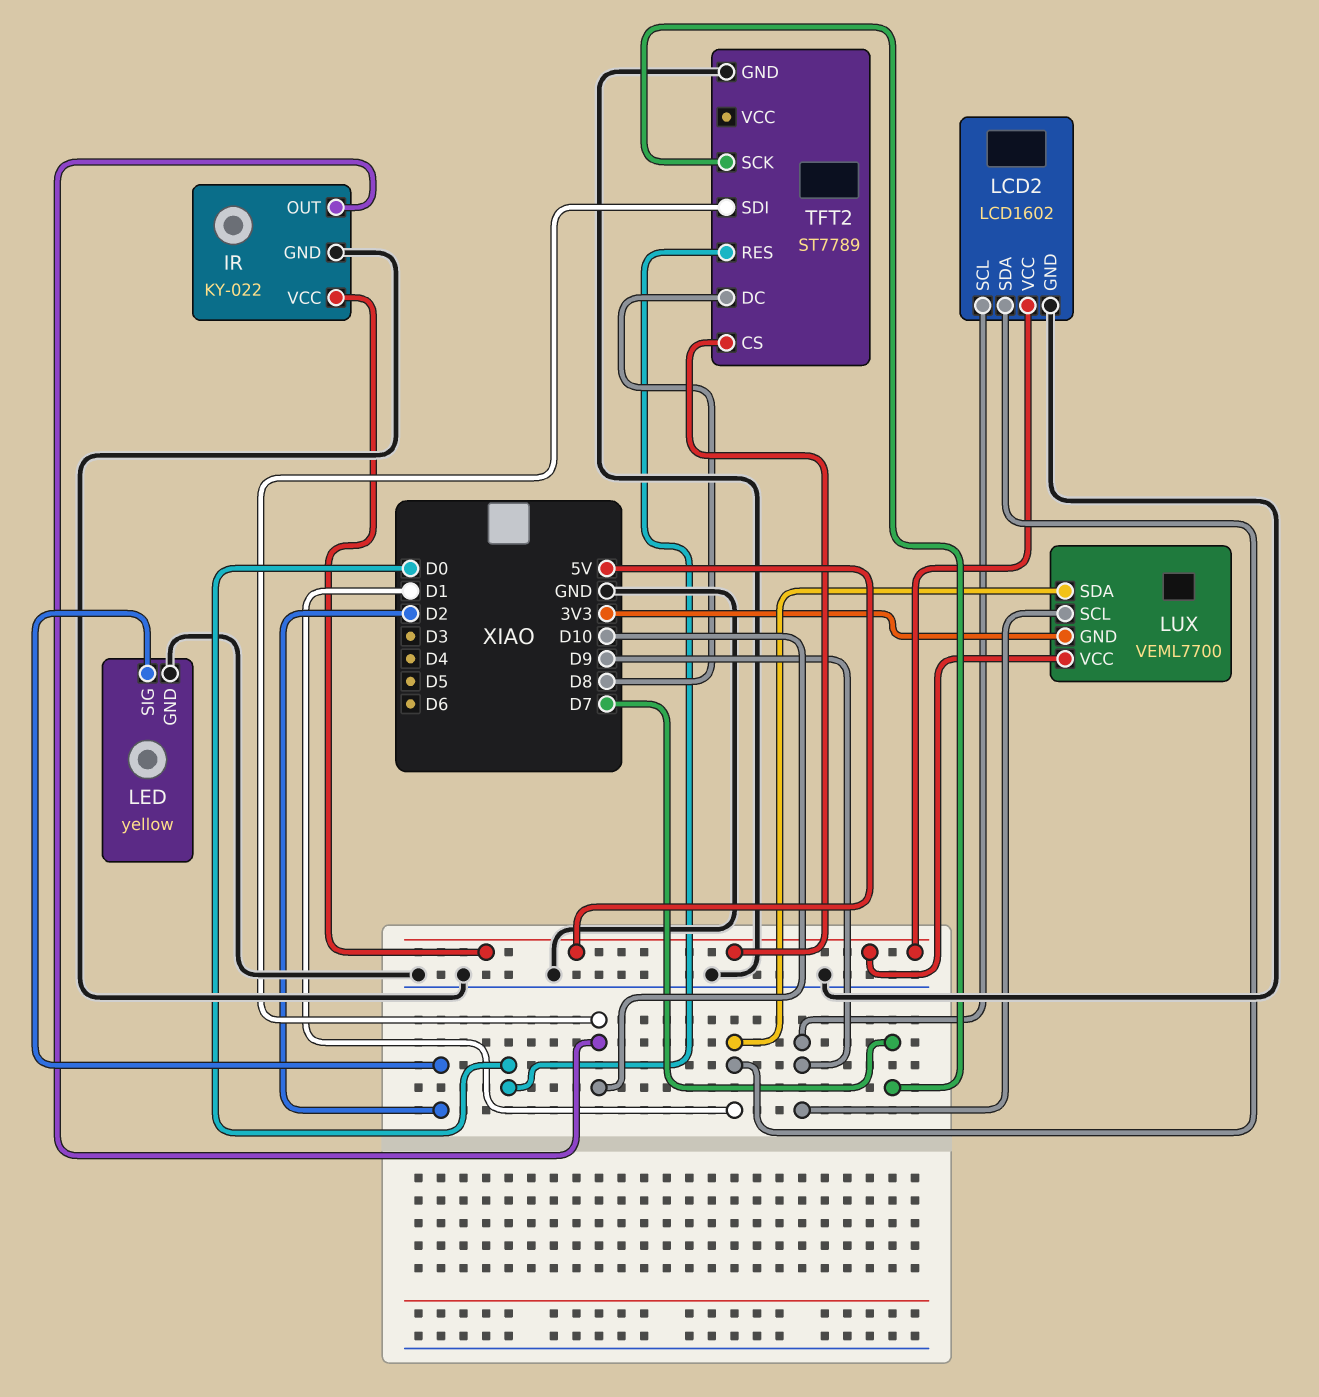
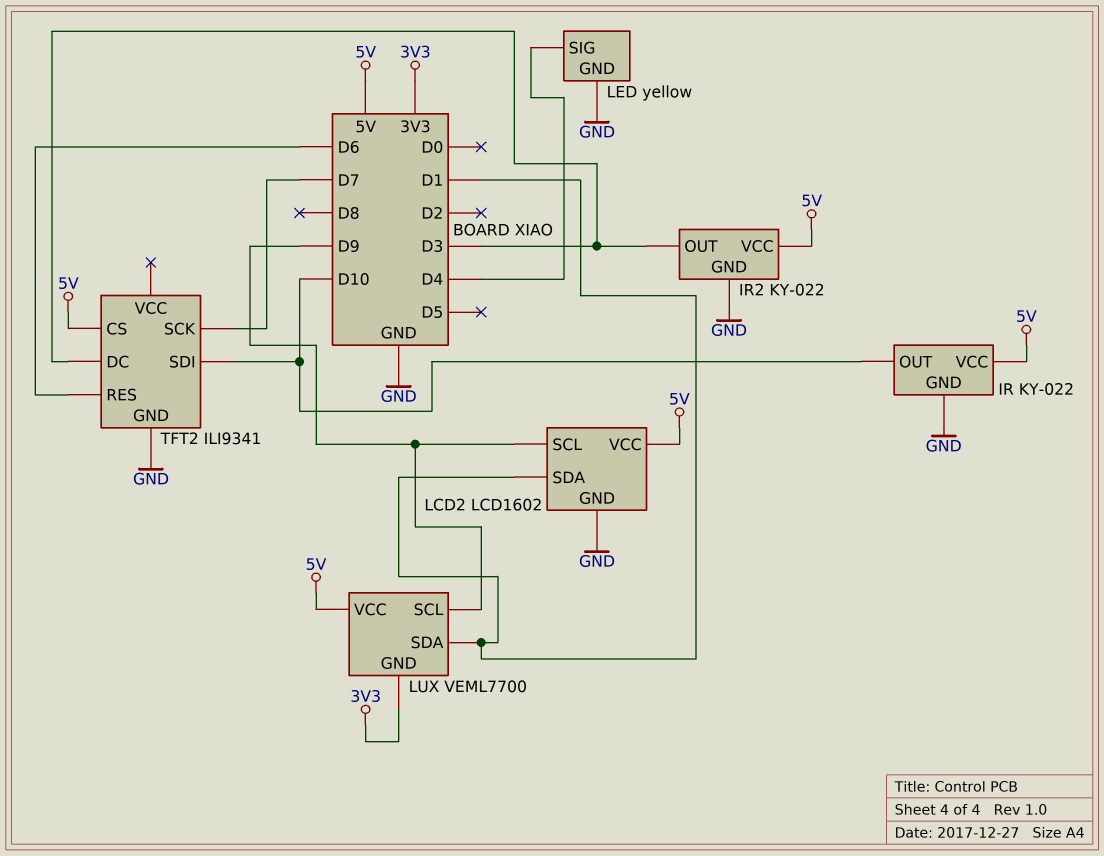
IR2: none -> KY-022
IR2 pin GND: none -> GND
IR2 pin OUT: none -> D3
IR2 pin VCC: none -> 5V
LED pin SIG: D2 -> D4
TFT2: ST7789 -> ILI9341
TFT2 pin DC: D8 -> D3
TFT2 pin RES: D0 -> D6

